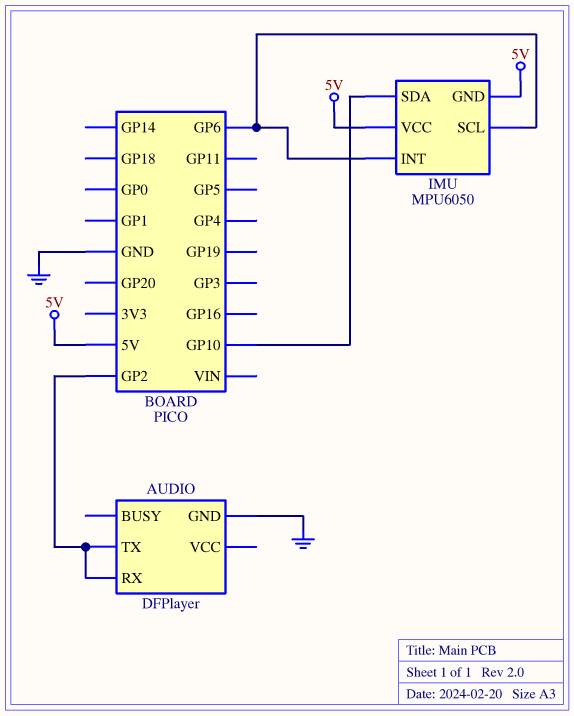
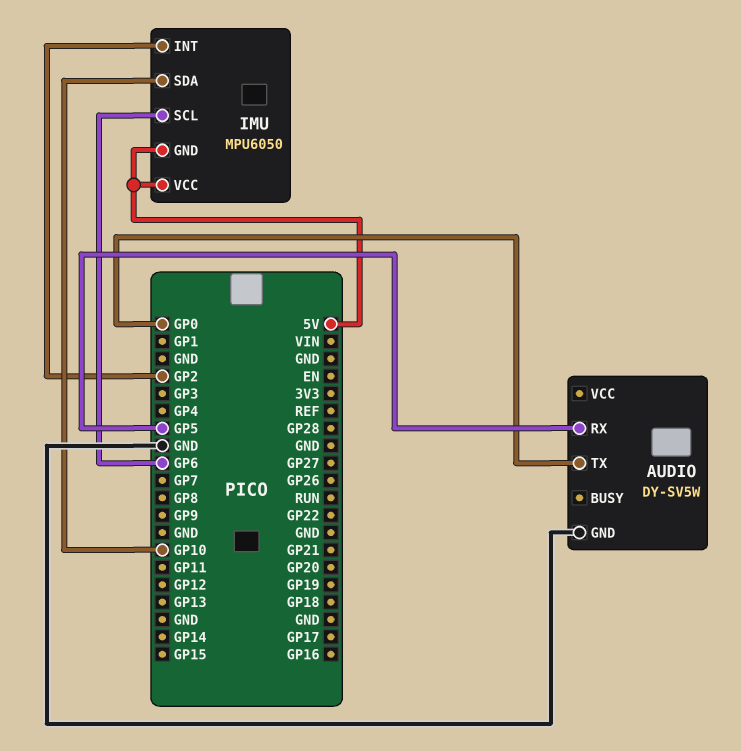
AUDIO: DFPlayer -> DY-SV5W
AUDIO pin RX: GP2 -> GP5
AUDIO pin TX: GP2 -> GP0
IMU pin INT: GP6 -> GP2

